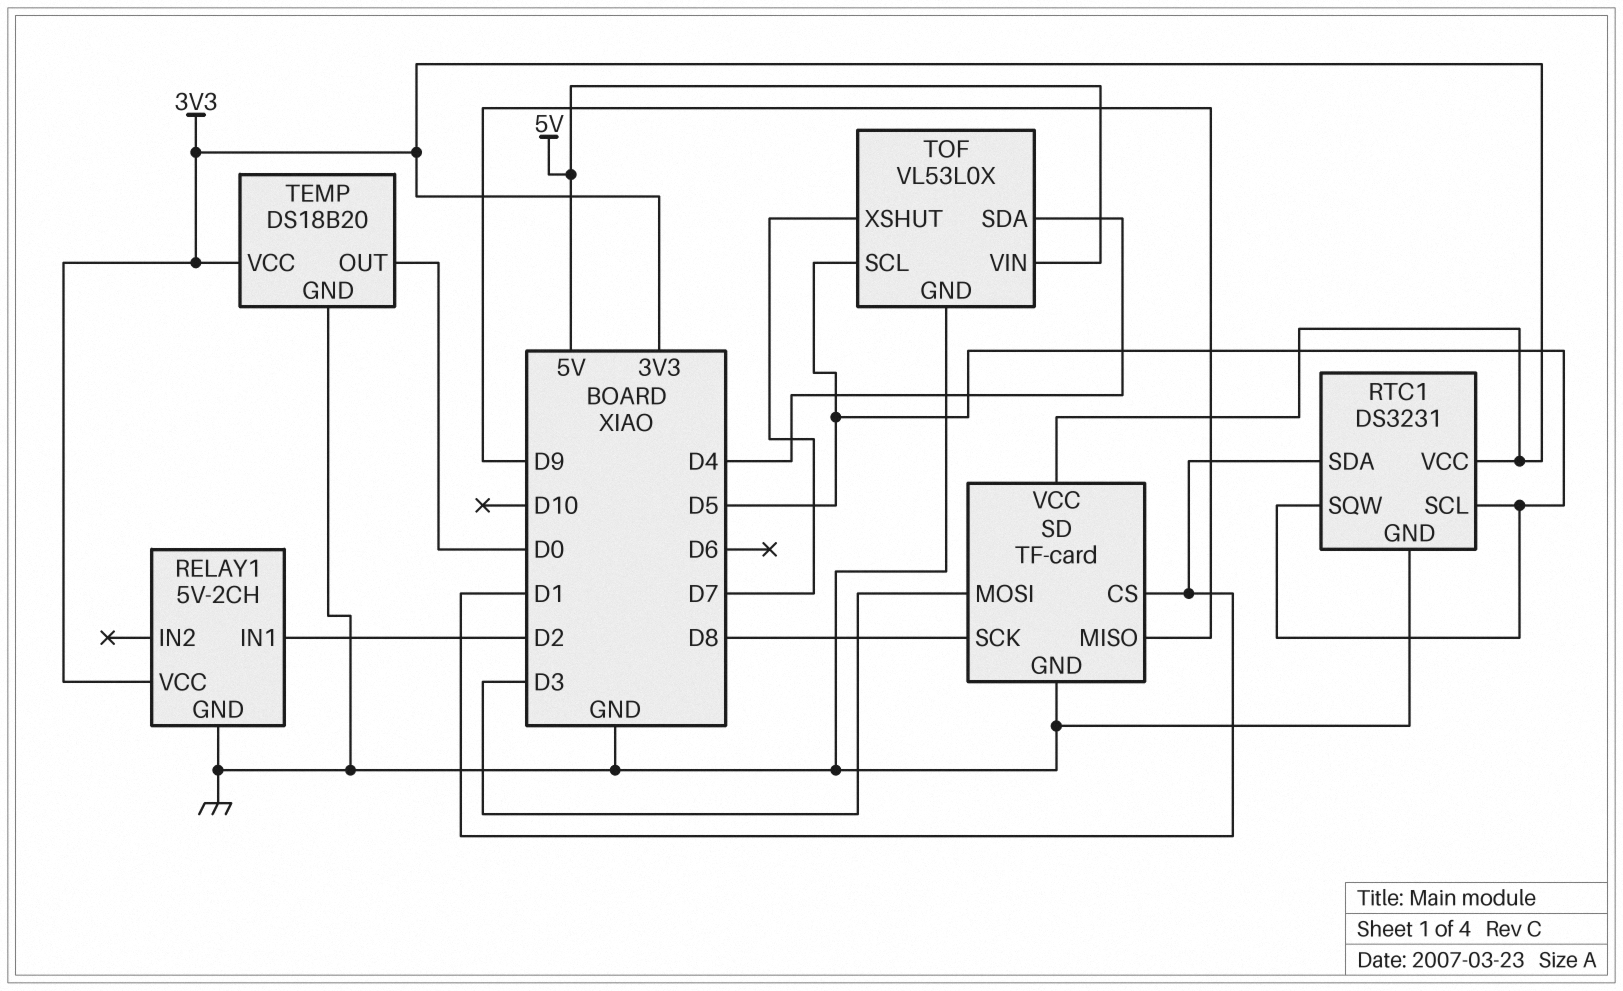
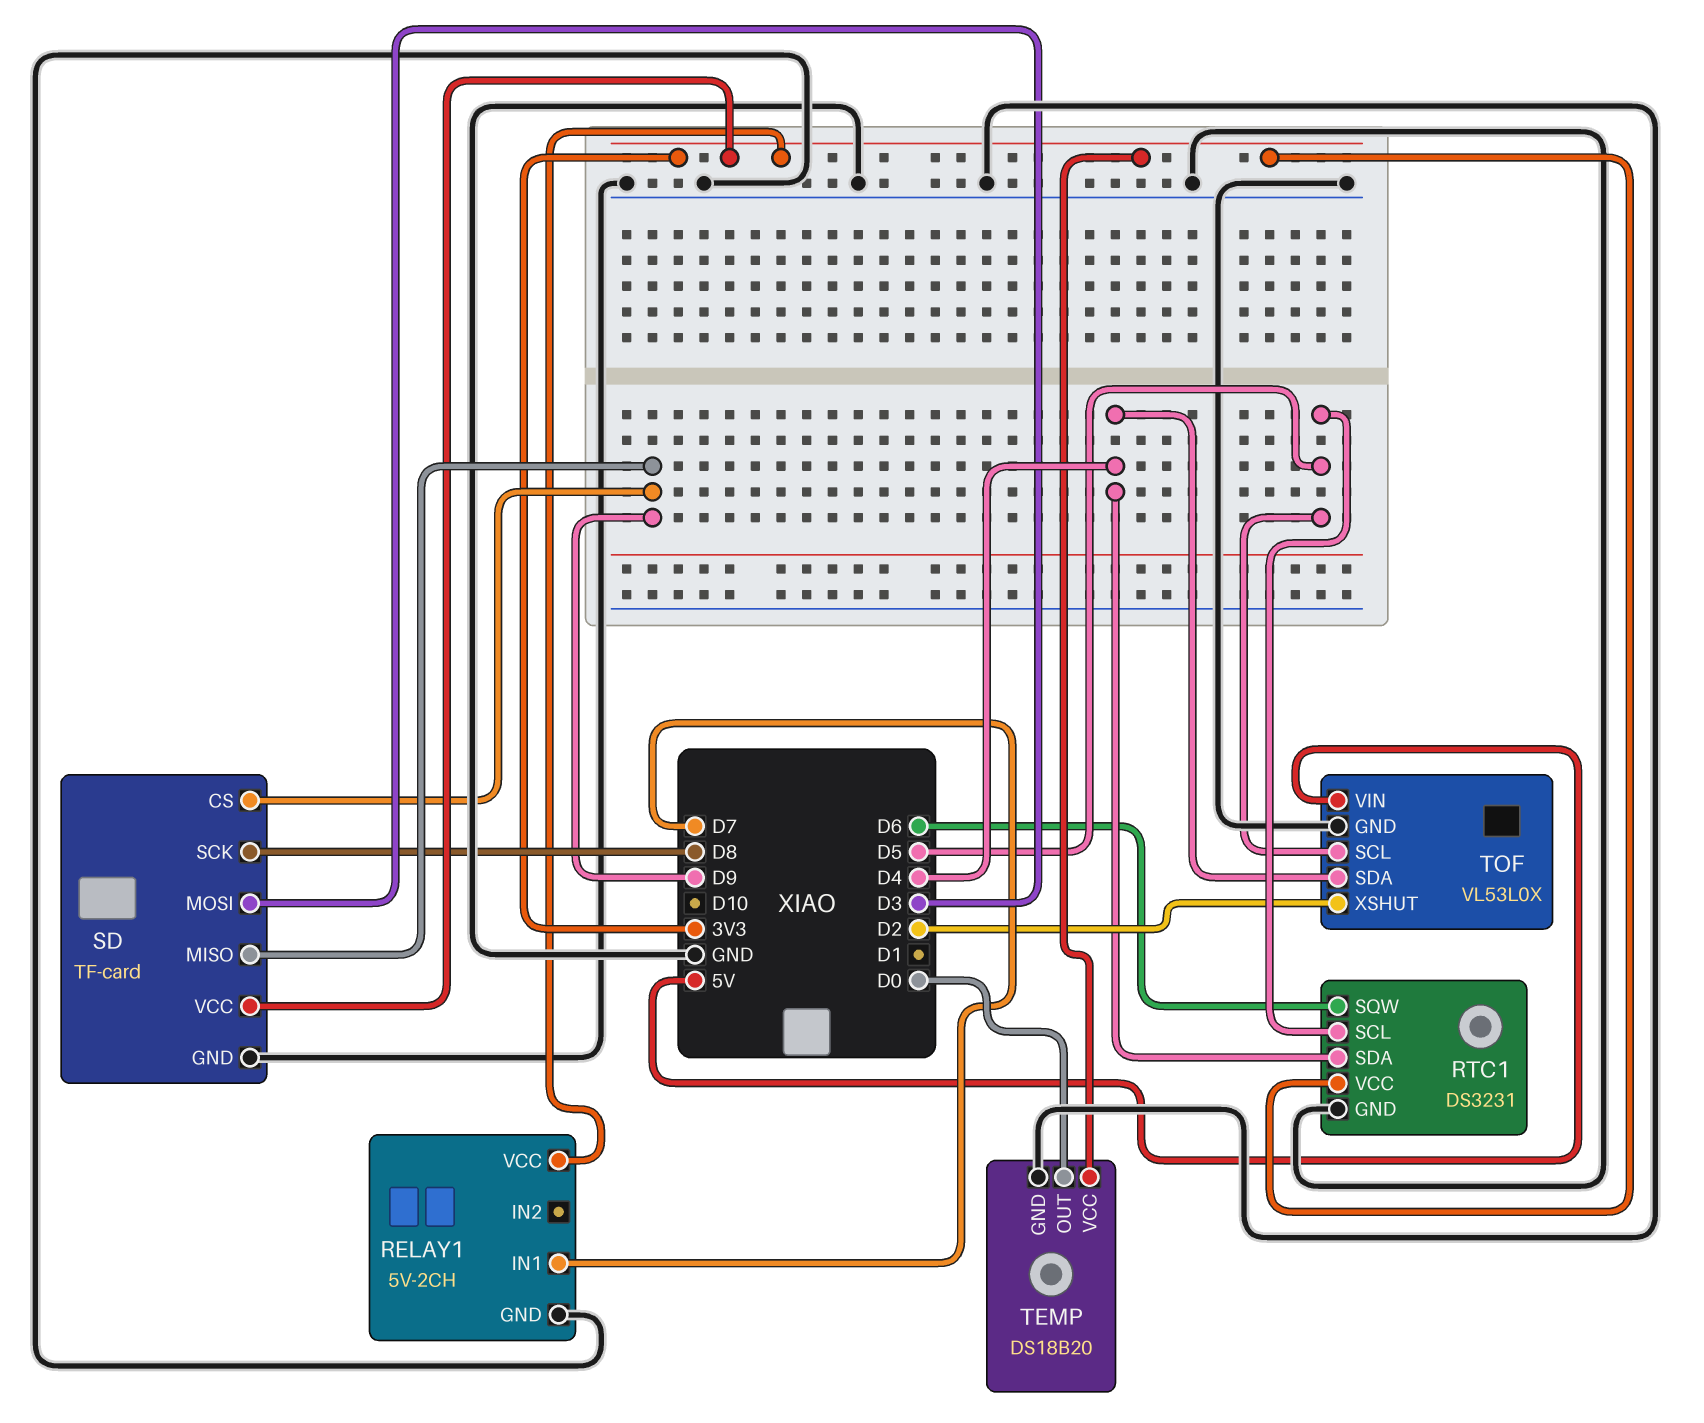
RELAY1 pin IN1: D2 -> D7
RTC1 pin SDA: D1 -> D4
RTC1 pin SQW: D5 -> D6
SD pin CS: D1 -> D9
TOF pin XSHUT: D7 -> D2

